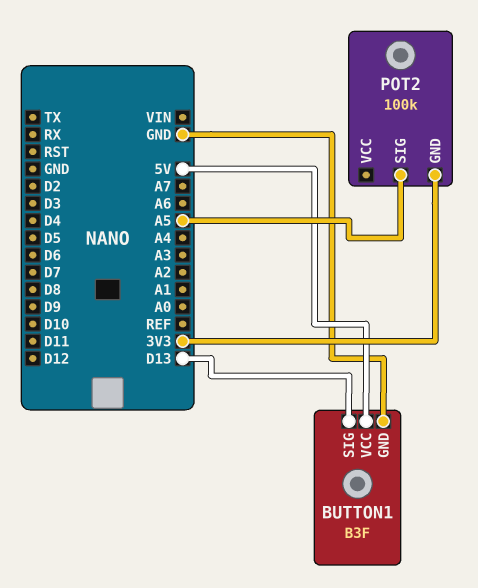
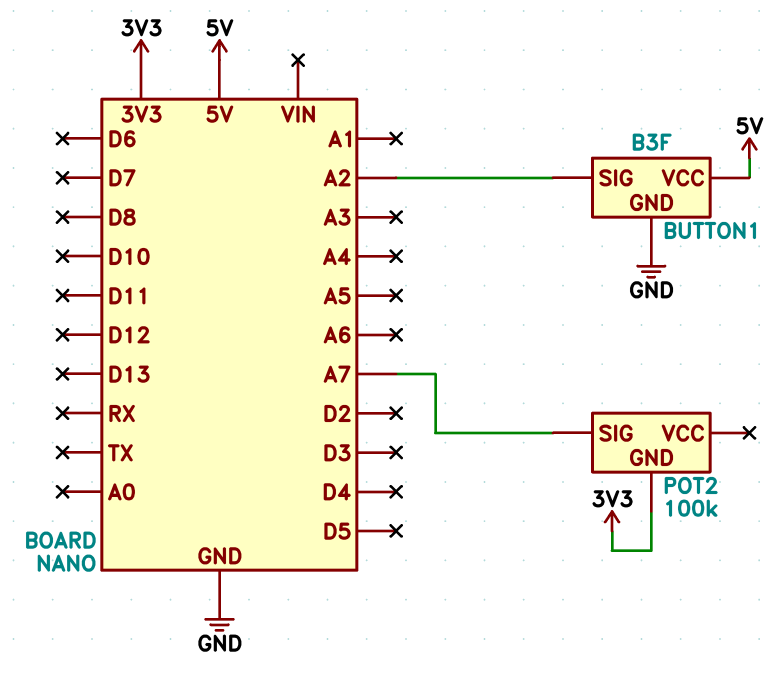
BUTTON1 pin SIG: D13 -> A2
POT2 pin SIG: A5 -> A7

